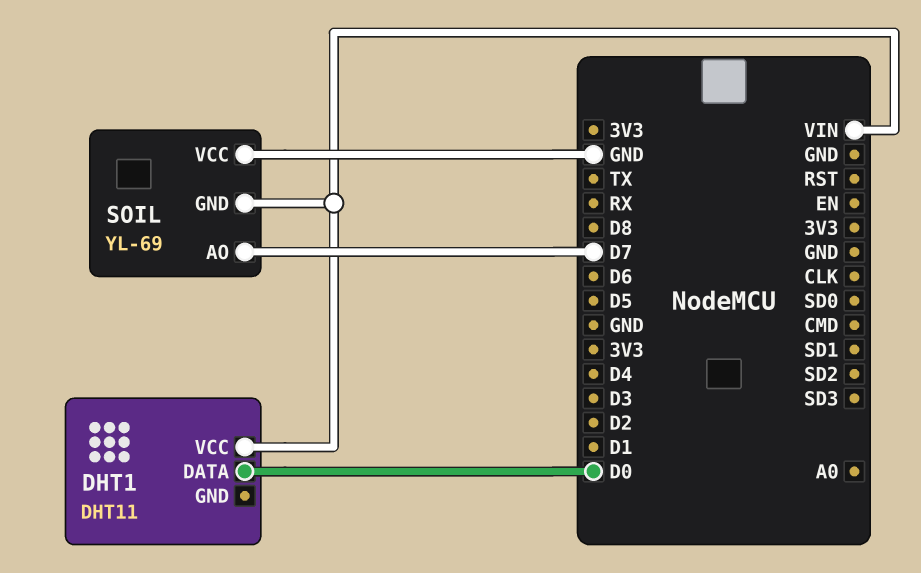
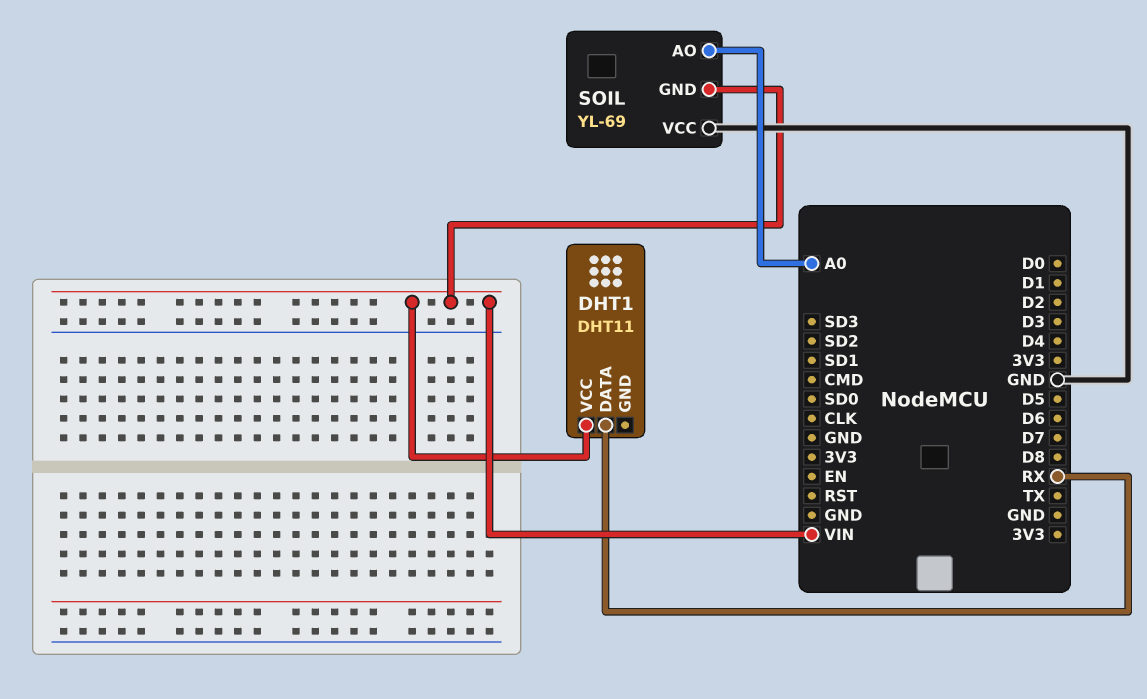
DHT1 pin DATA: D0 -> RX
SOIL pin AO: D7 -> A0

